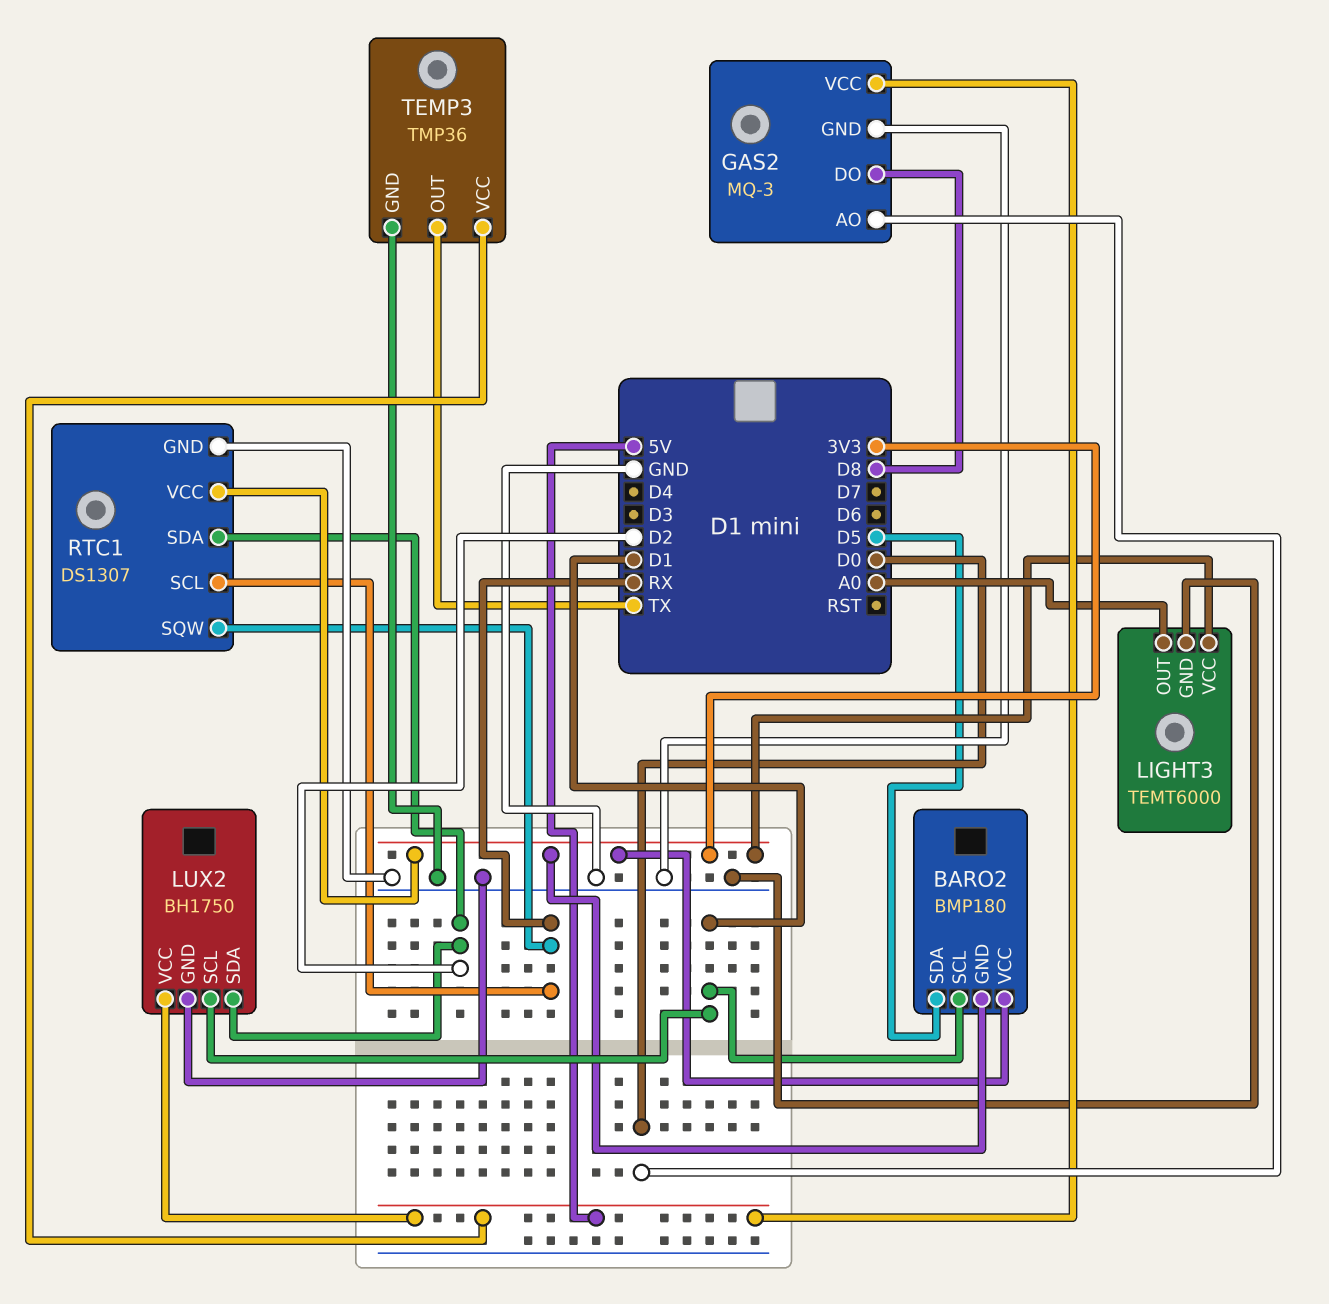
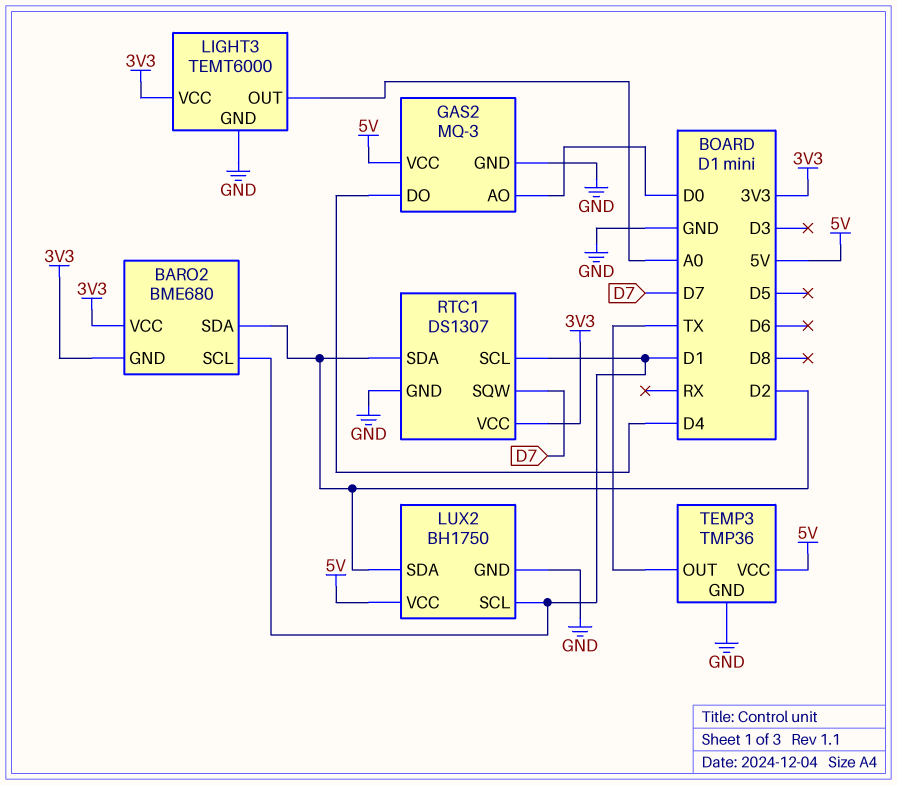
BARO2: BMP180 -> BME680
BARO2 pin SDA: D5 -> D2
GAS2 pin DO: D8 -> D4
RTC1 pin SCL: RX -> D1
RTC1 pin SQW: RX -> D7

